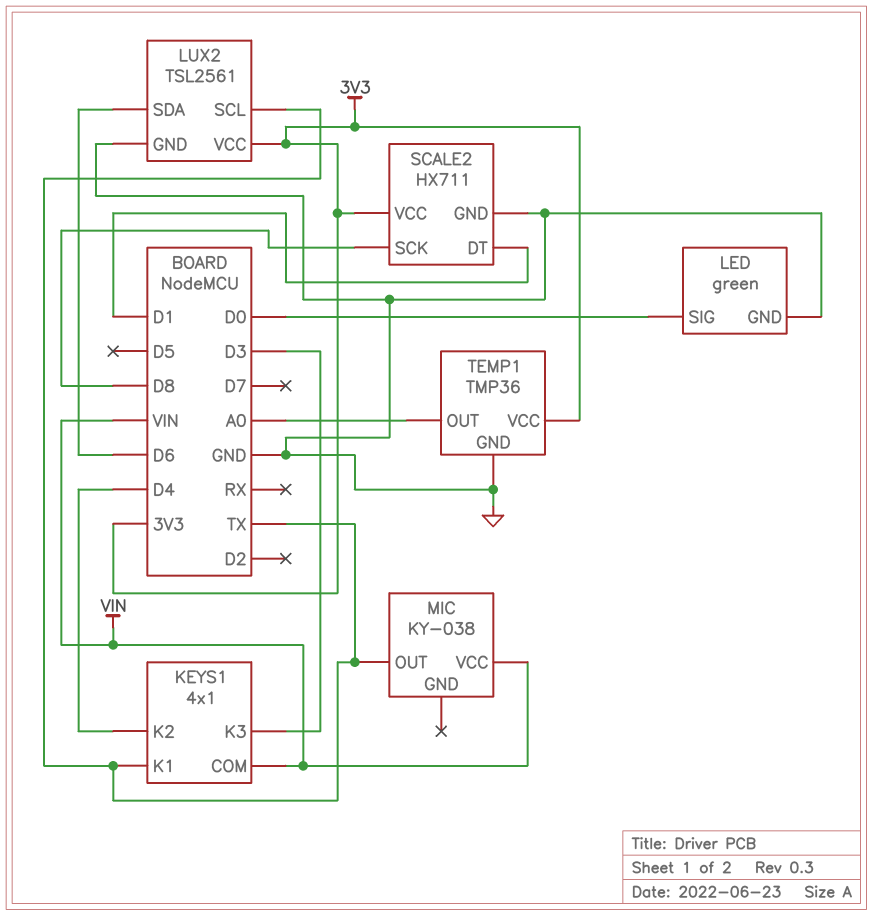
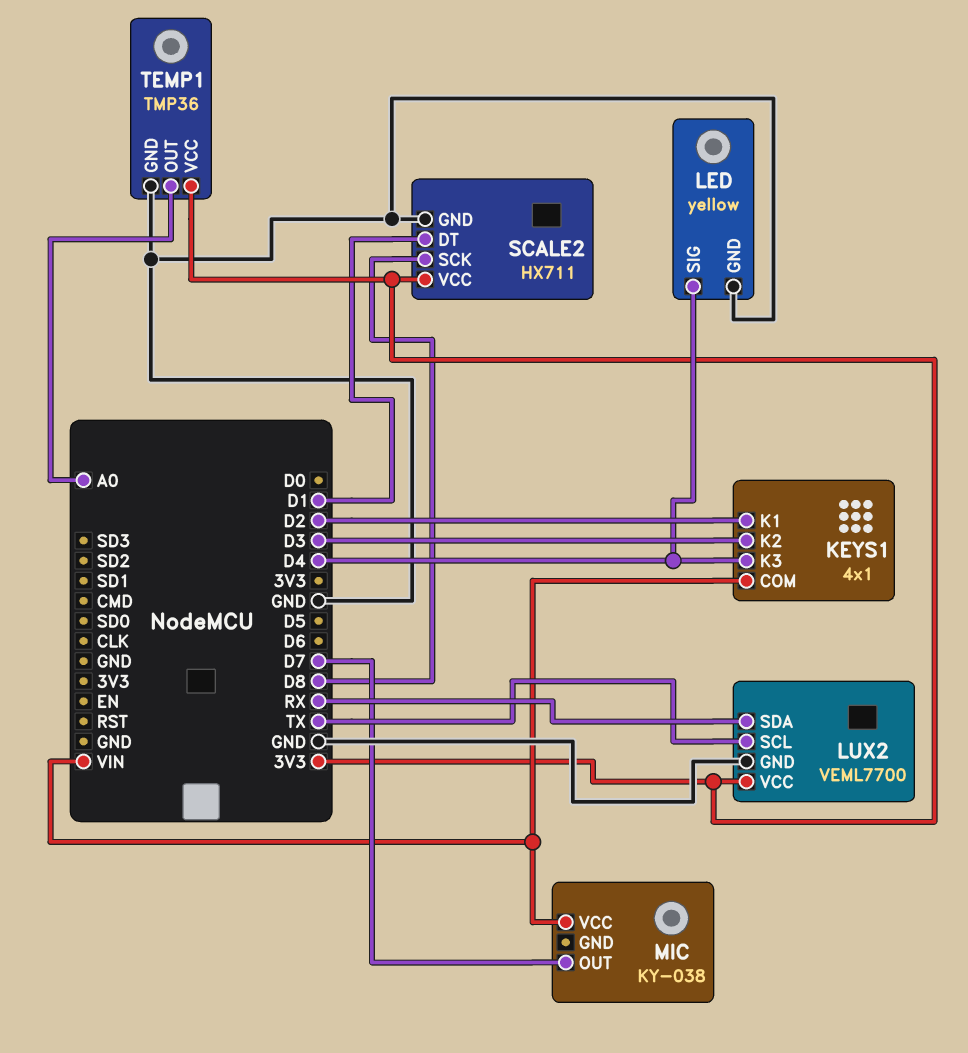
KEYS1 pin K1: TX -> D2
KEYS1 pin K2: D4 -> D3
KEYS1 pin K3: D3 -> D4
LED: green -> yellow
LED pin SIG: D0 -> D4
LUX2: TSL2561 -> VEML7700
LUX2 pin SDA: D6 -> RX
MIC pin OUT: TX -> D7

